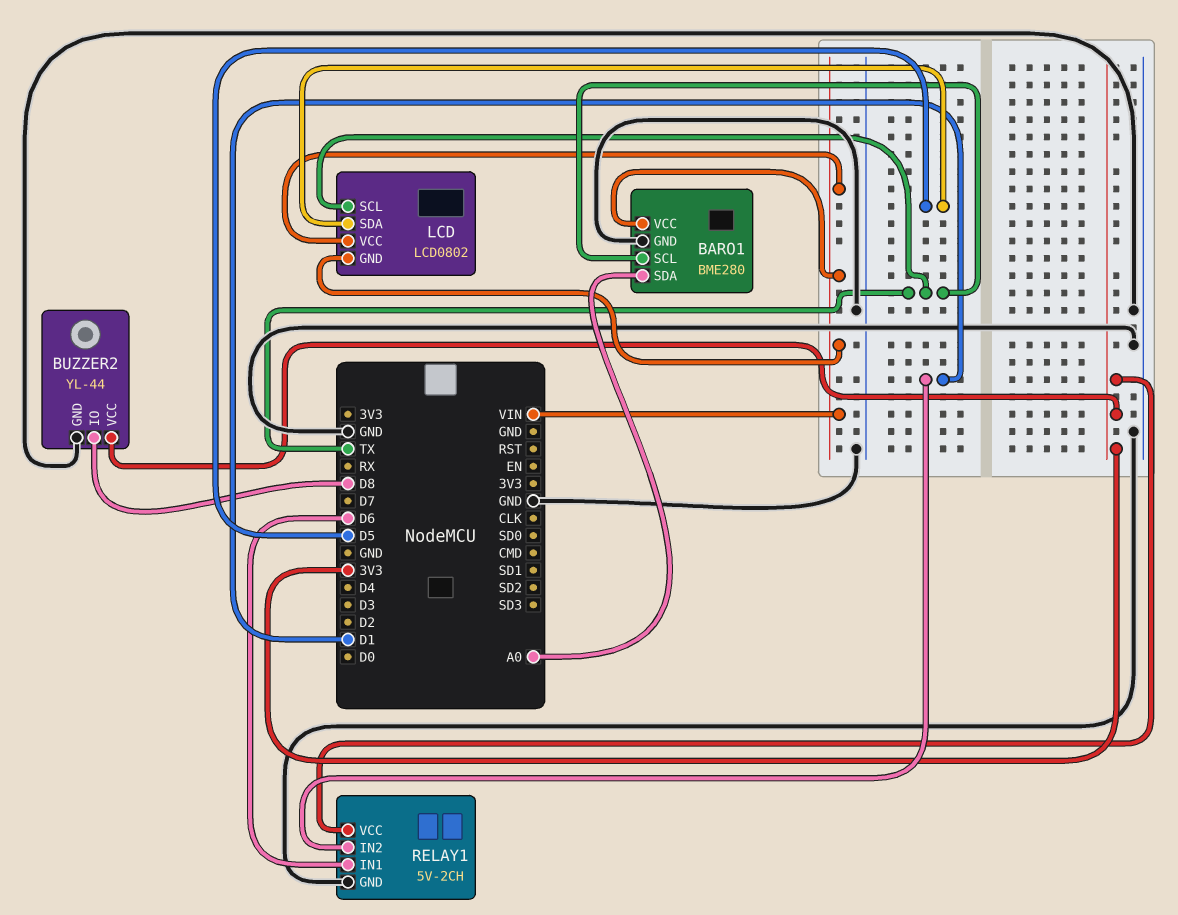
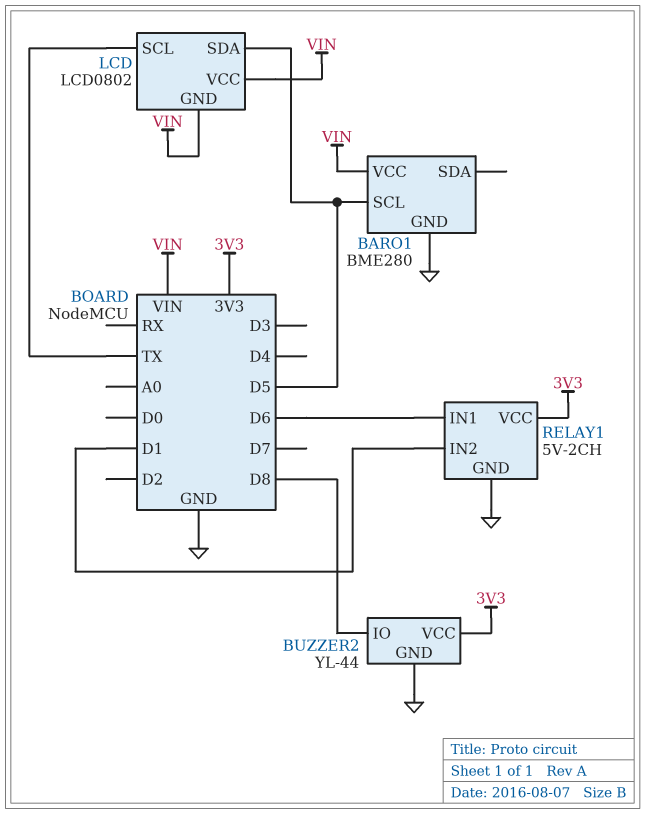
BARO1 pin SCL: TX -> D5
BARO1 pin SDA: A0 -> none

